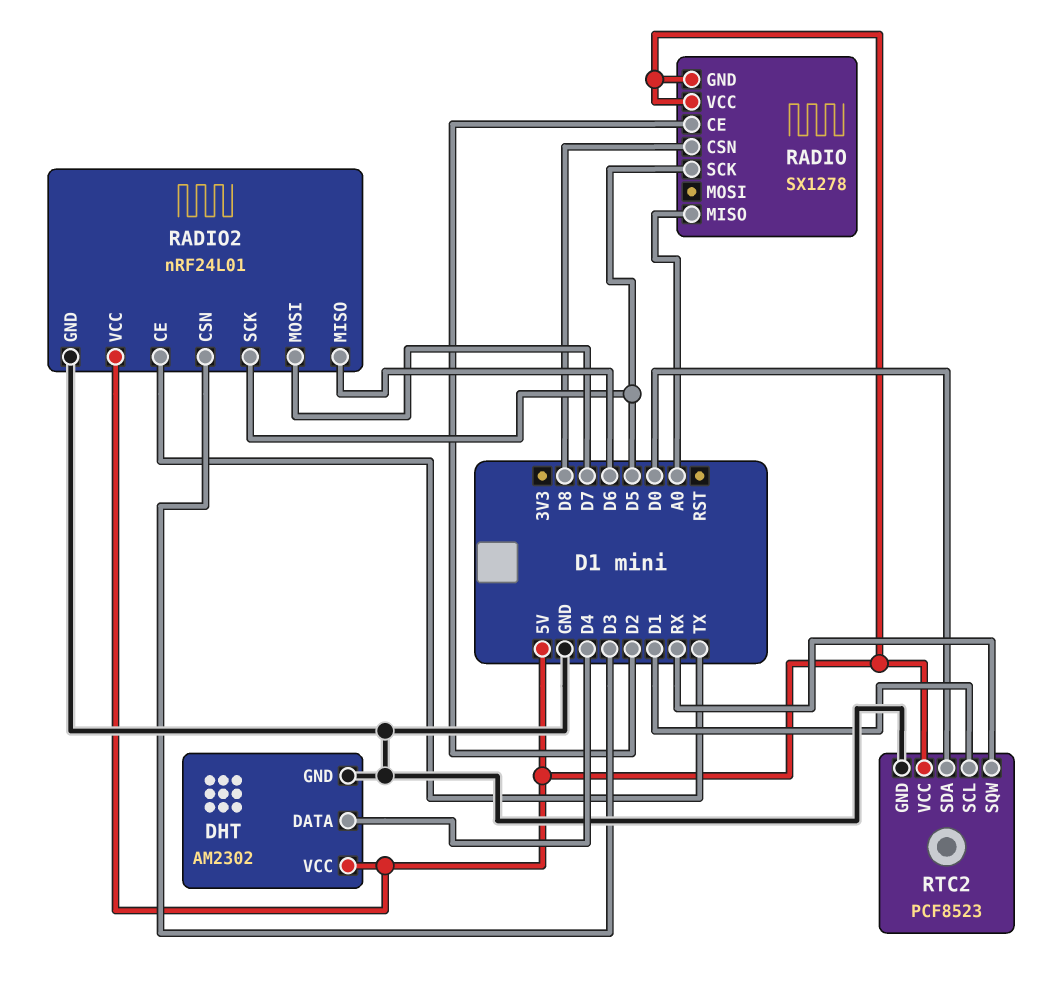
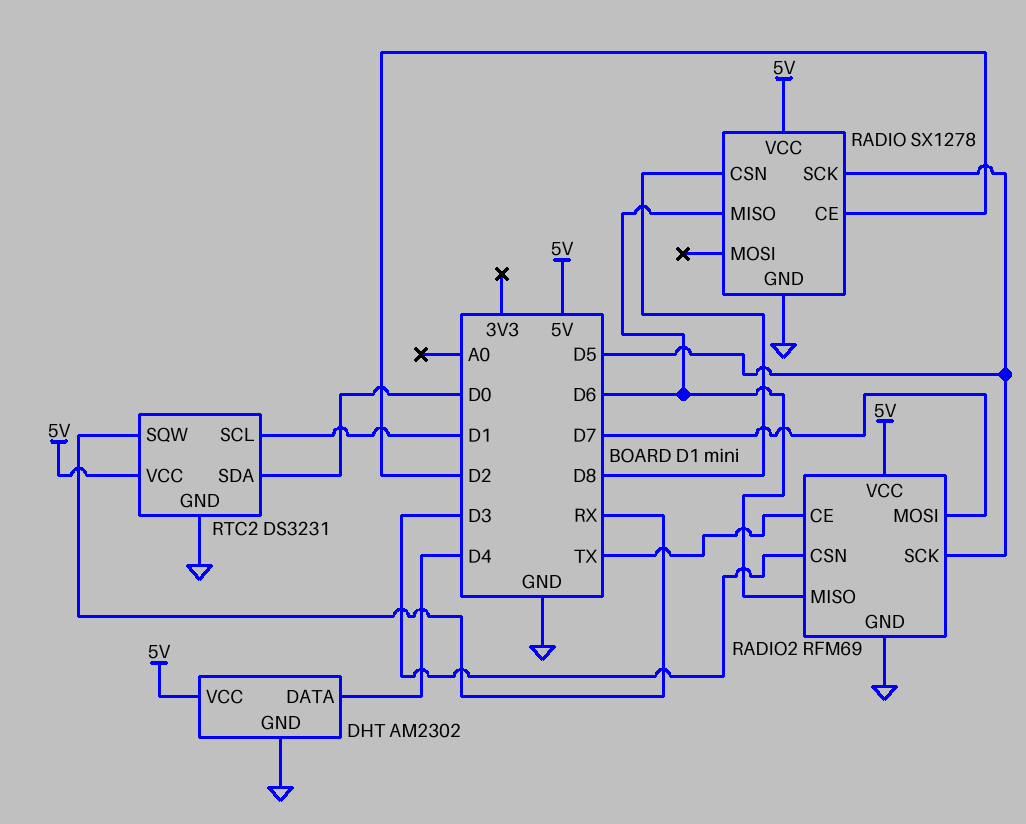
RADIO pin GND: 5V -> GND
RADIO pin MISO: A0 -> D6
RADIO2: nRF24L01 -> RFM69
RTC2: PCF8523 -> DS3231

